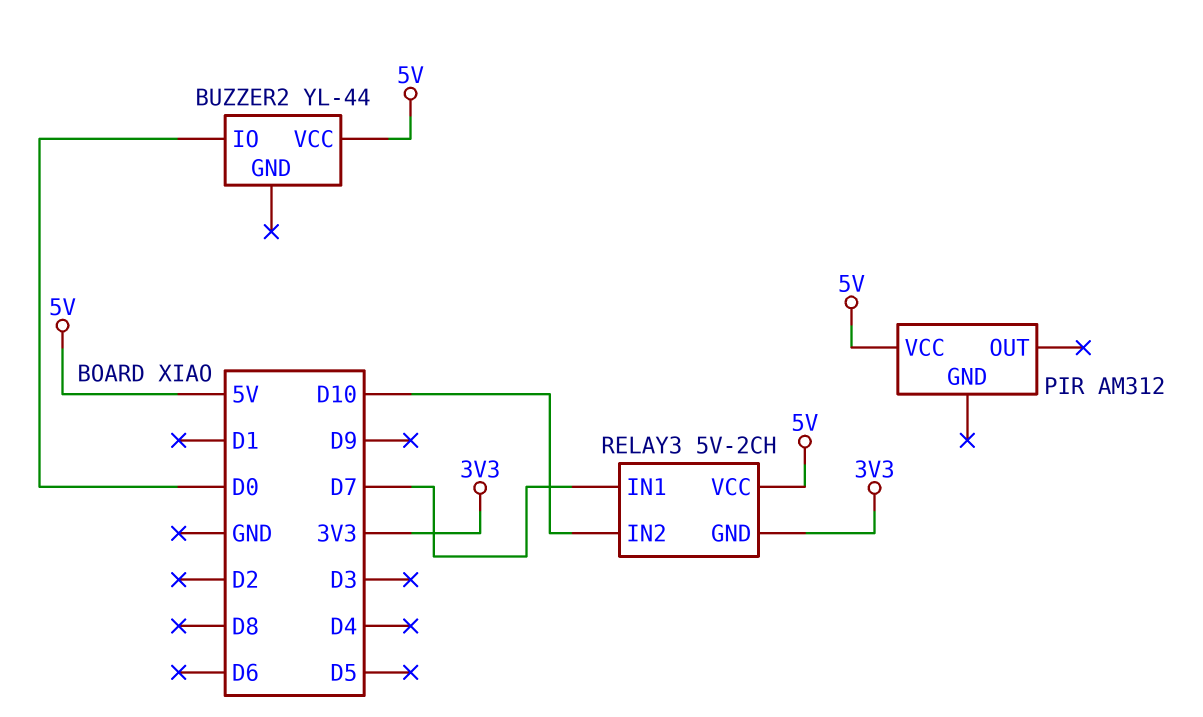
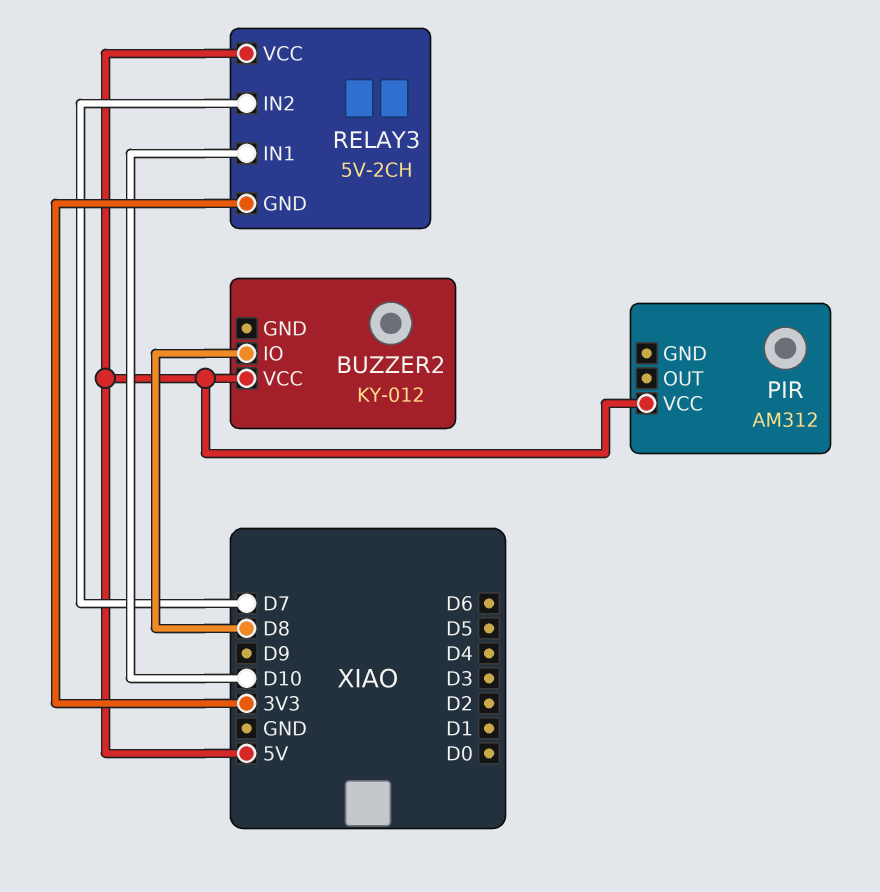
BUZZER2: YL-44 -> KY-012
BUZZER2 pin IO: D0 -> D8
RELAY3 pin IN1: D7 -> D10
RELAY3 pin IN2: D10 -> D7

